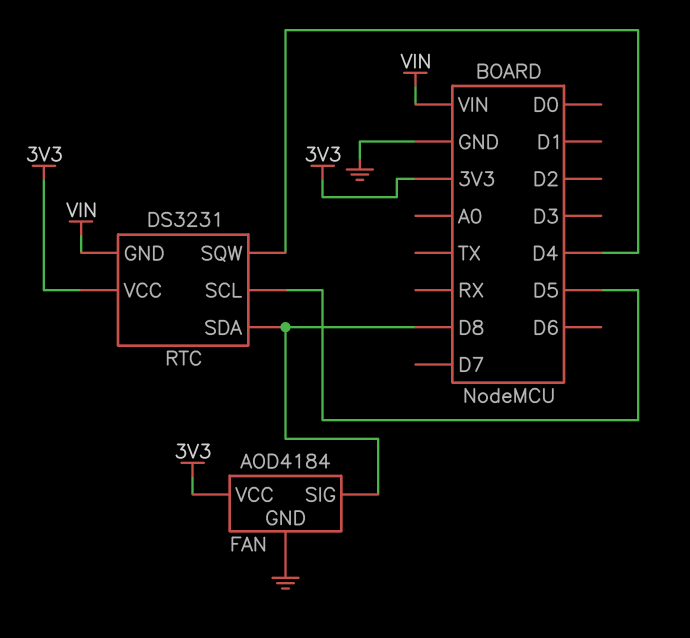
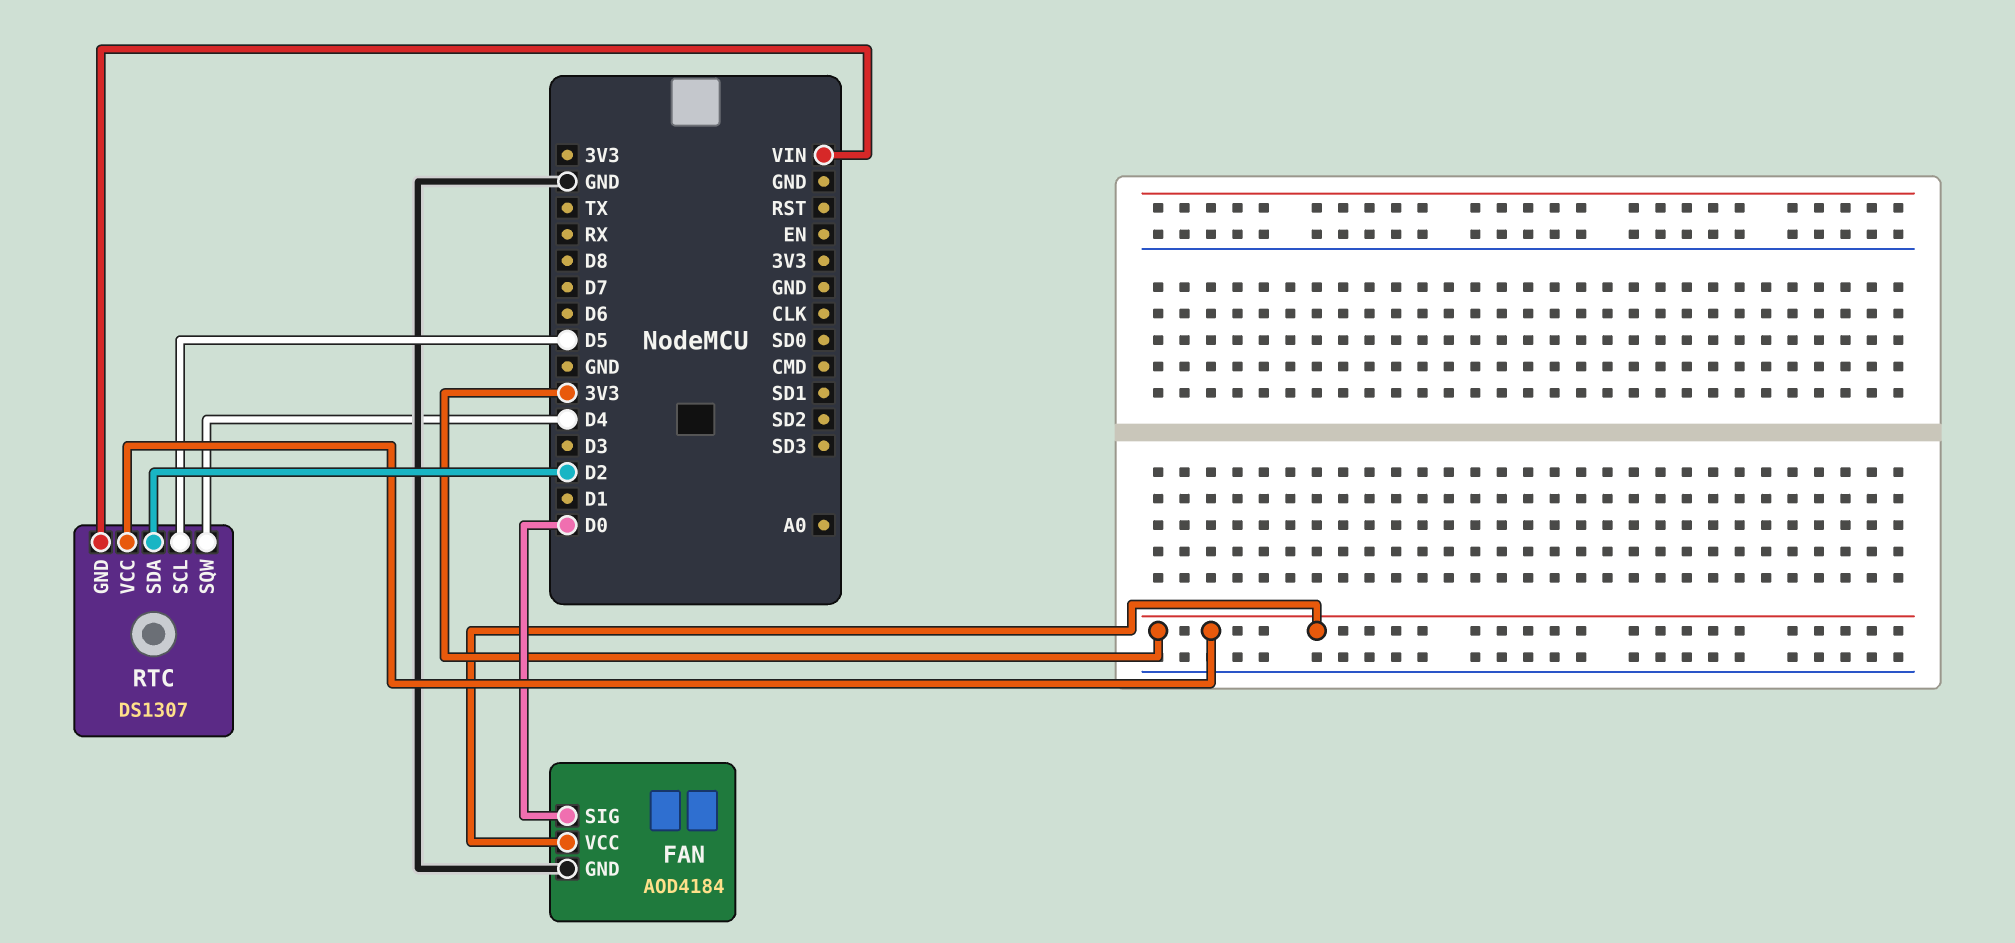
FAN pin SIG: D8 -> D0
RTC: DS3231 -> DS1307
RTC pin SDA: D8 -> D2

